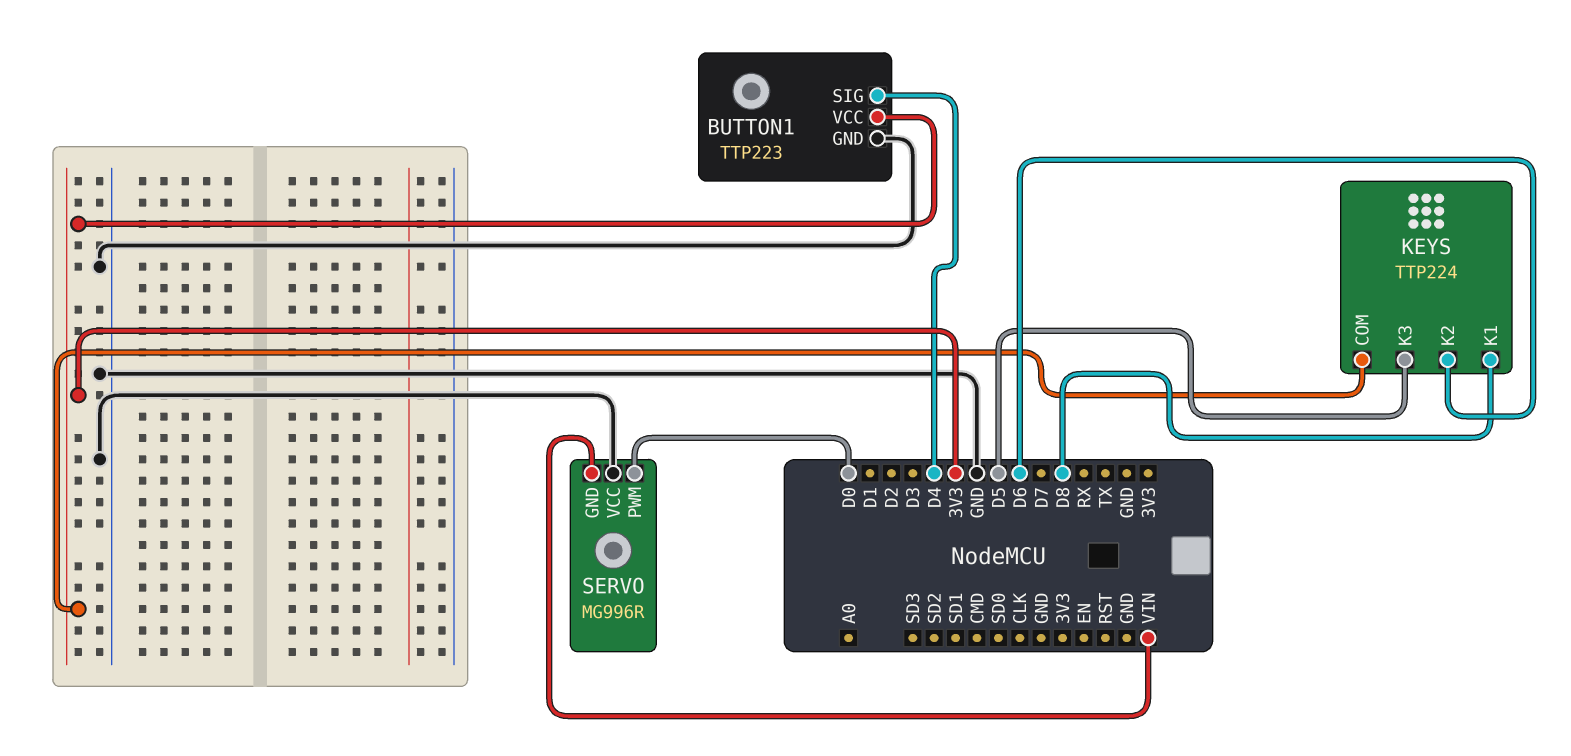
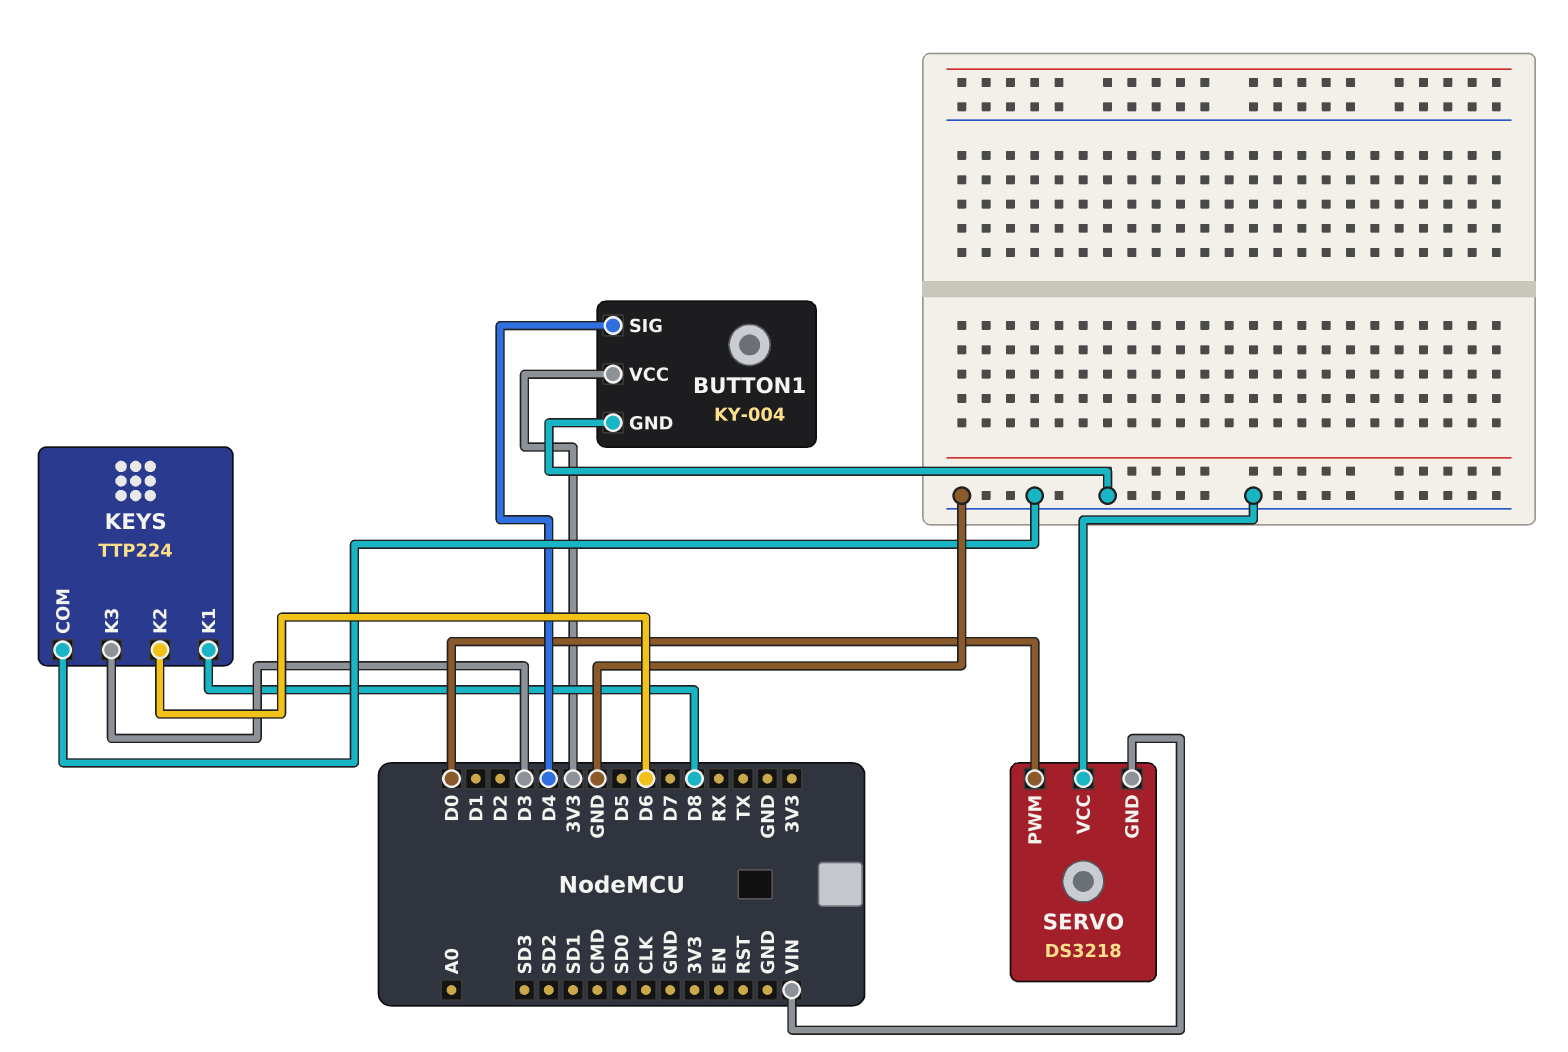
BUTTON1: TTP223 -> KY-004
KEYS pin COM: 3V3 -> GND
KEYS pin K3: D5 -> D3
SERVO: MG996R -> DS3218

